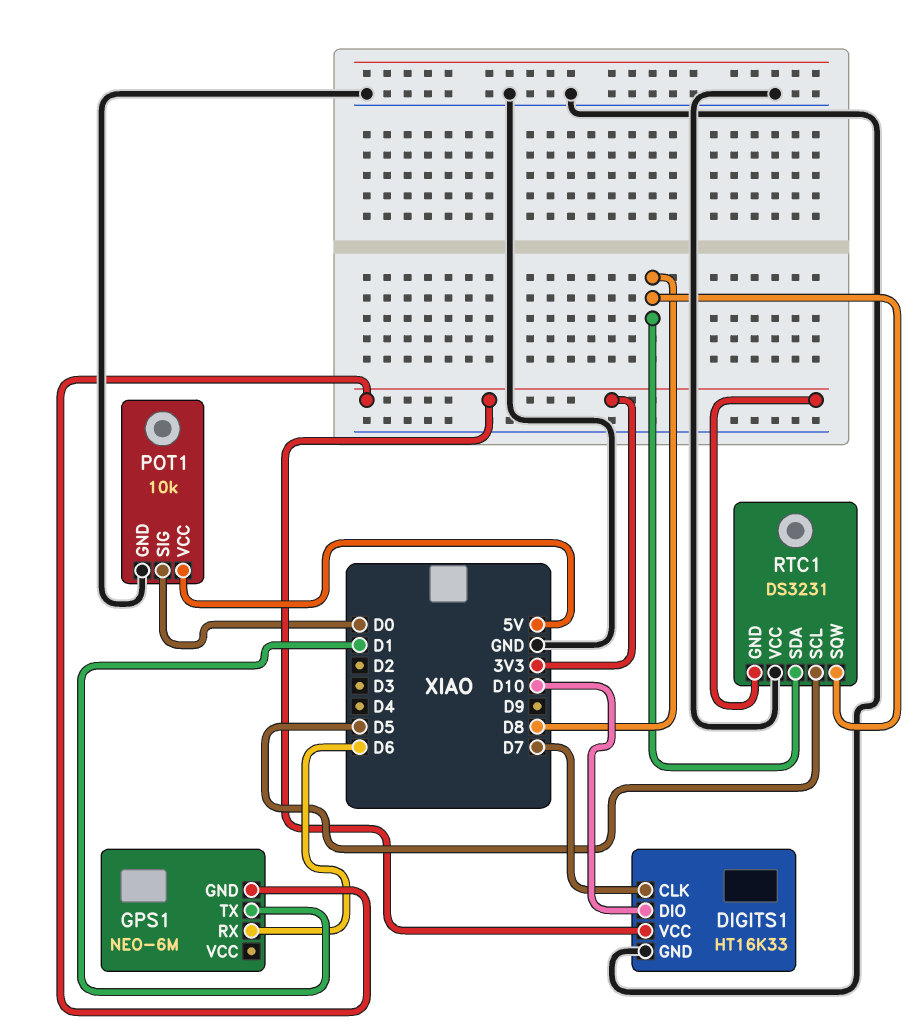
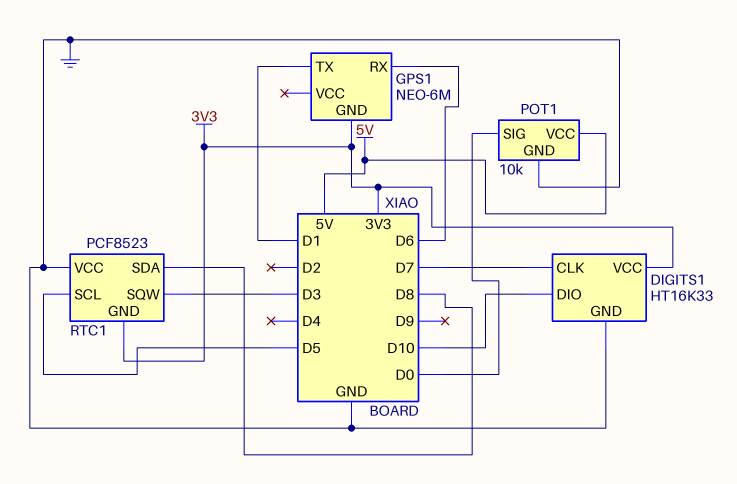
RTC1: DS3231 -> PCF8523
RTC1 pin SQW: D8 -> D3

